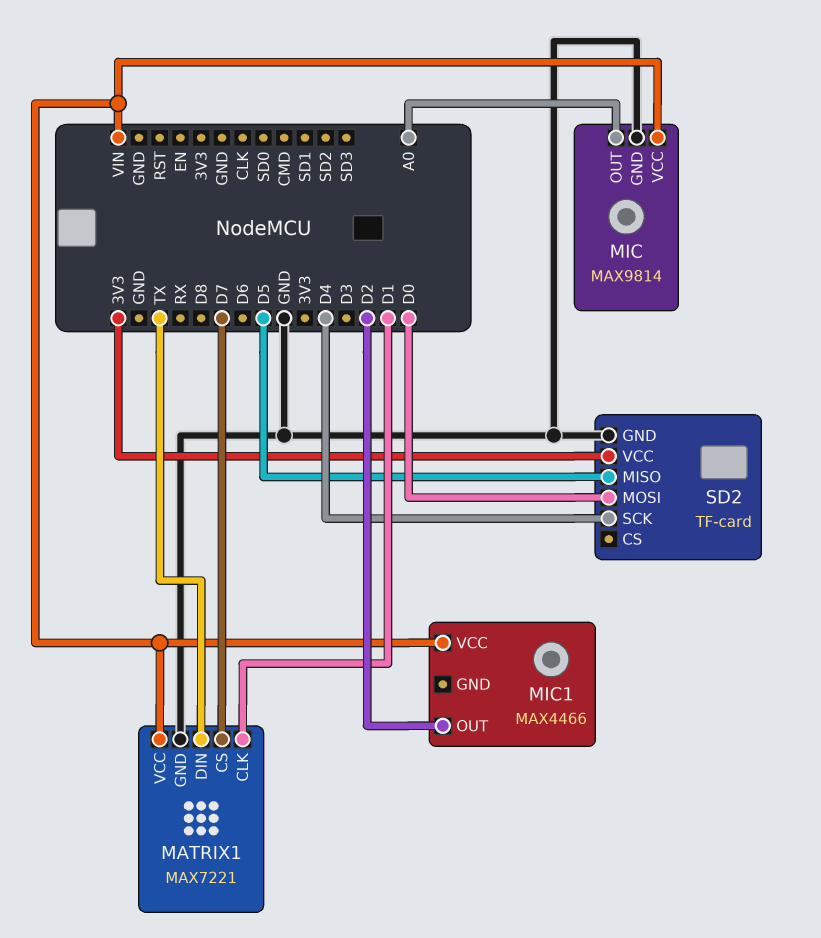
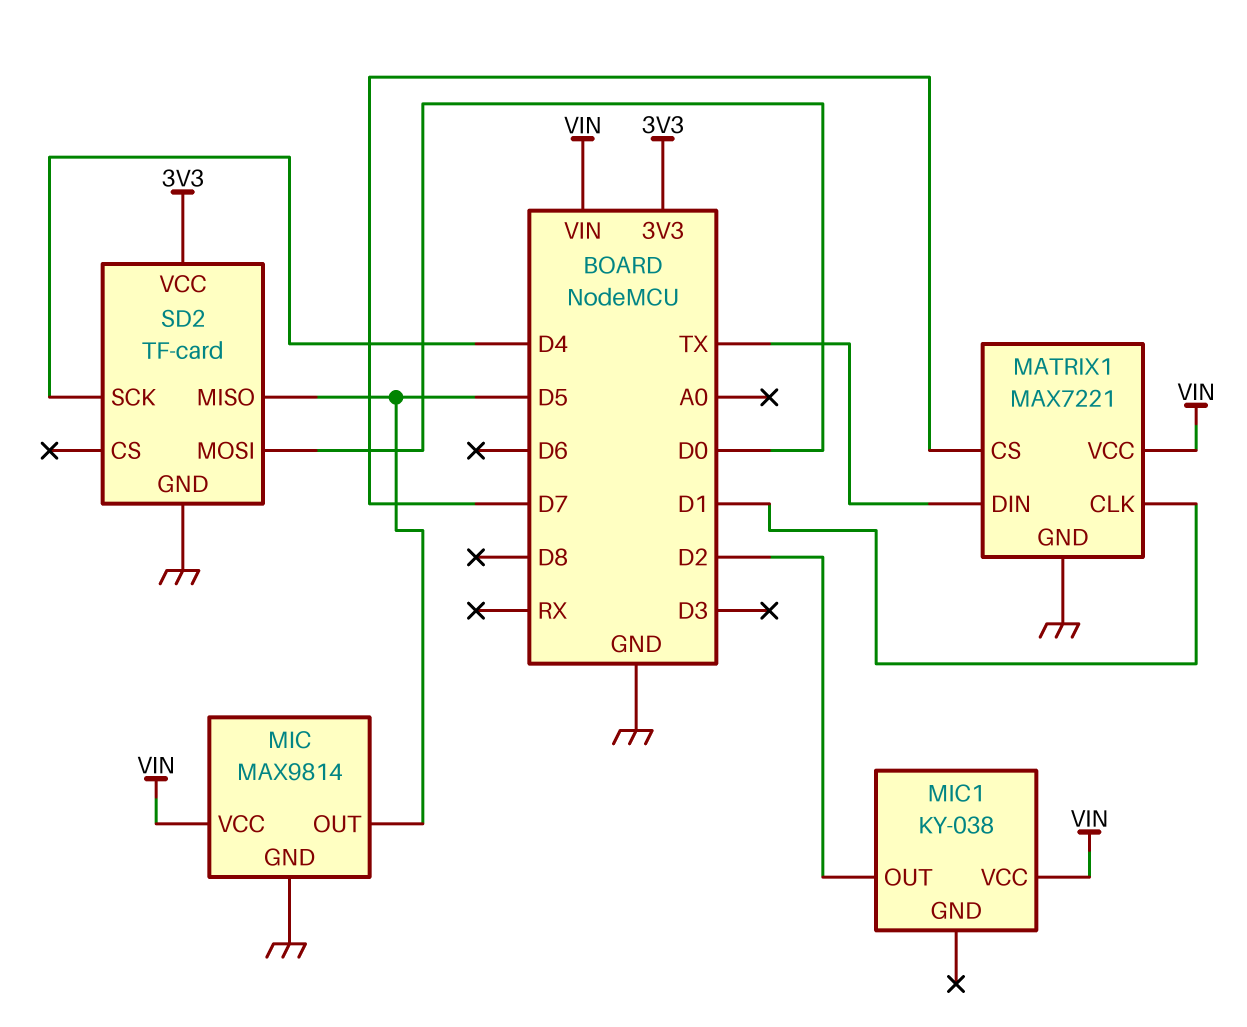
MIC pin OUT: A0 -> D5
MIC1: MAX4466 -> KY-038

